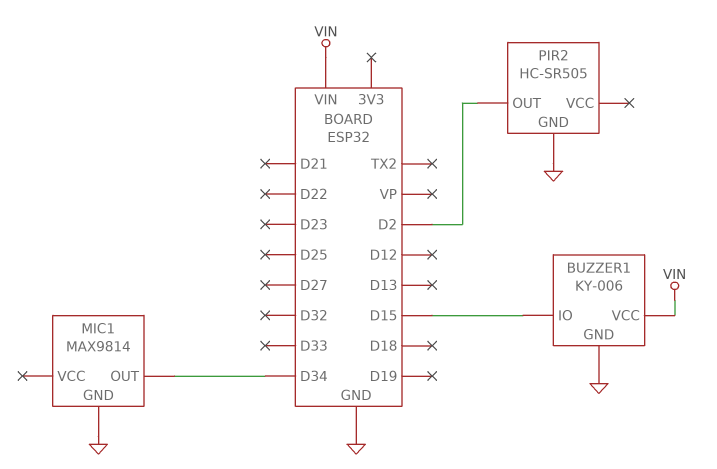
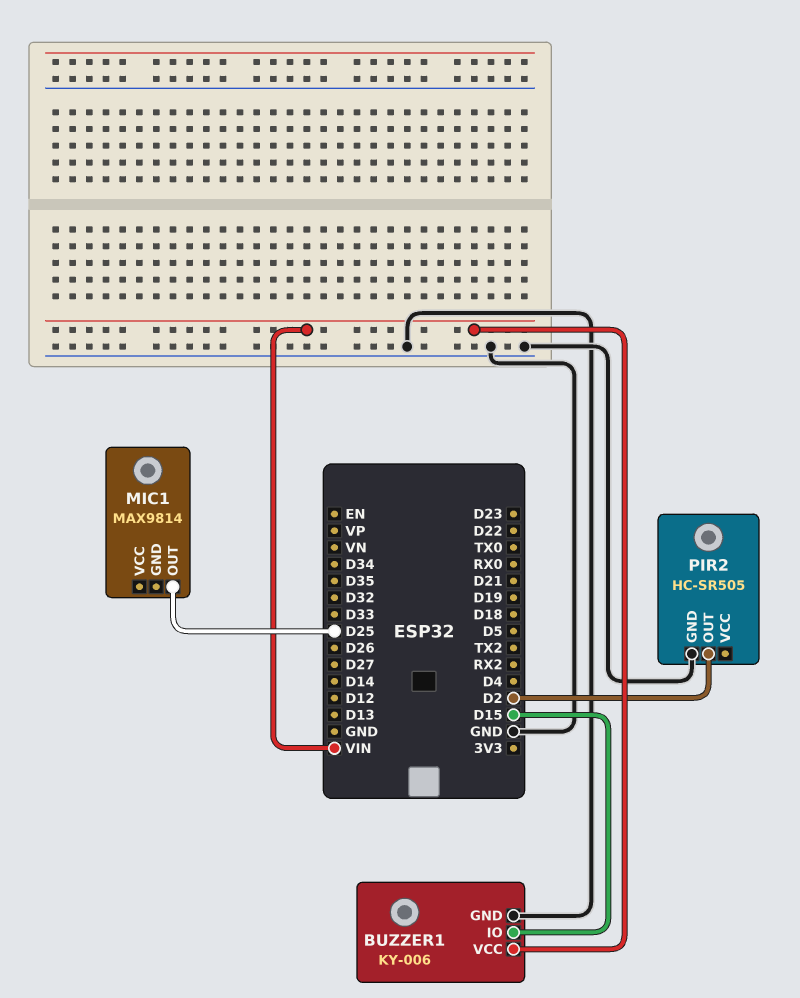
MIC1 pin GND: GND -> none
MIC1 pin OUT: D34 -> D25

